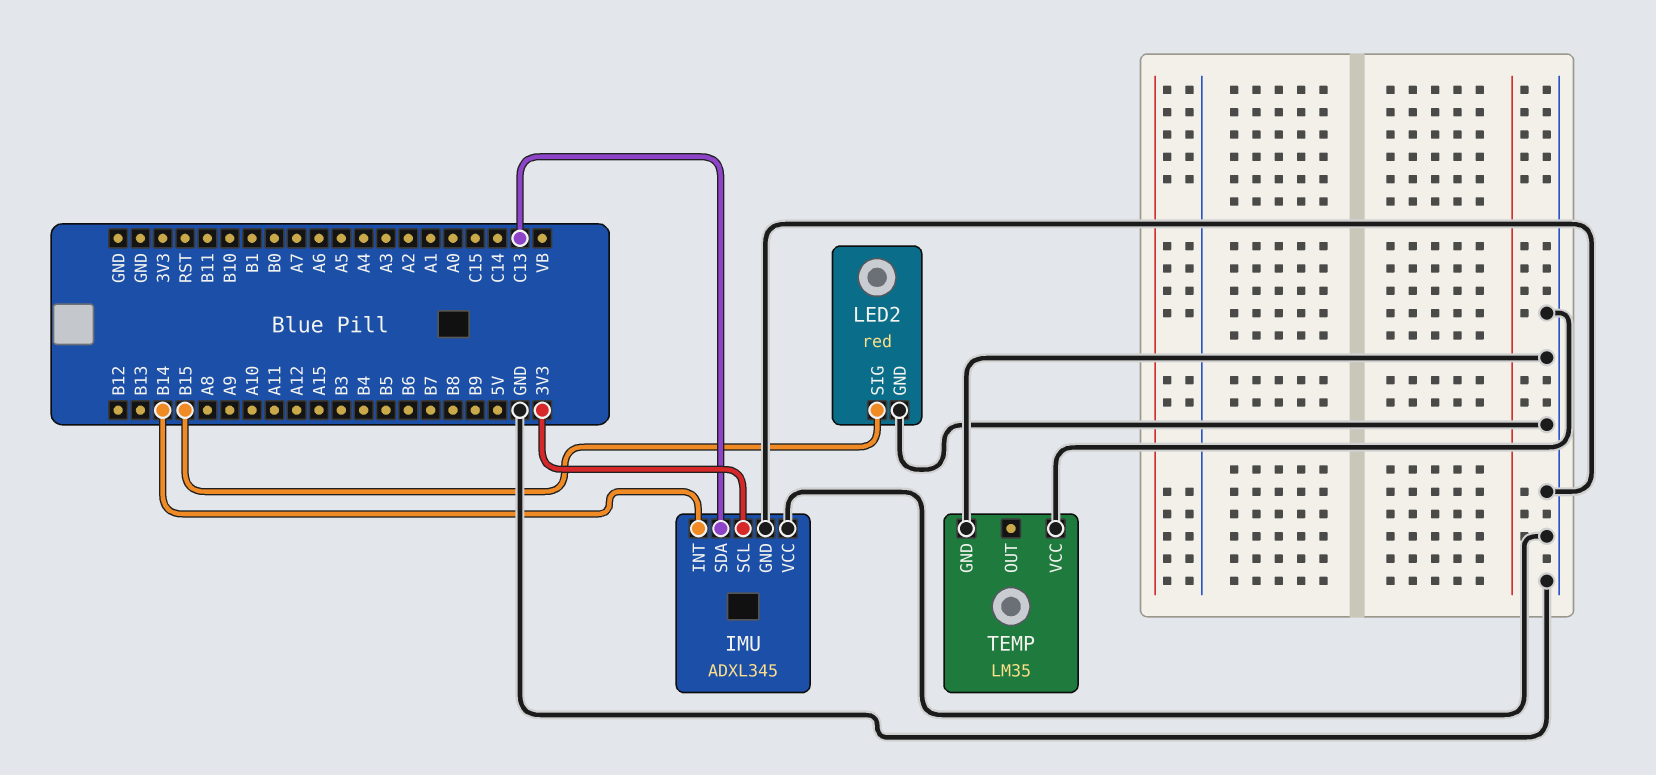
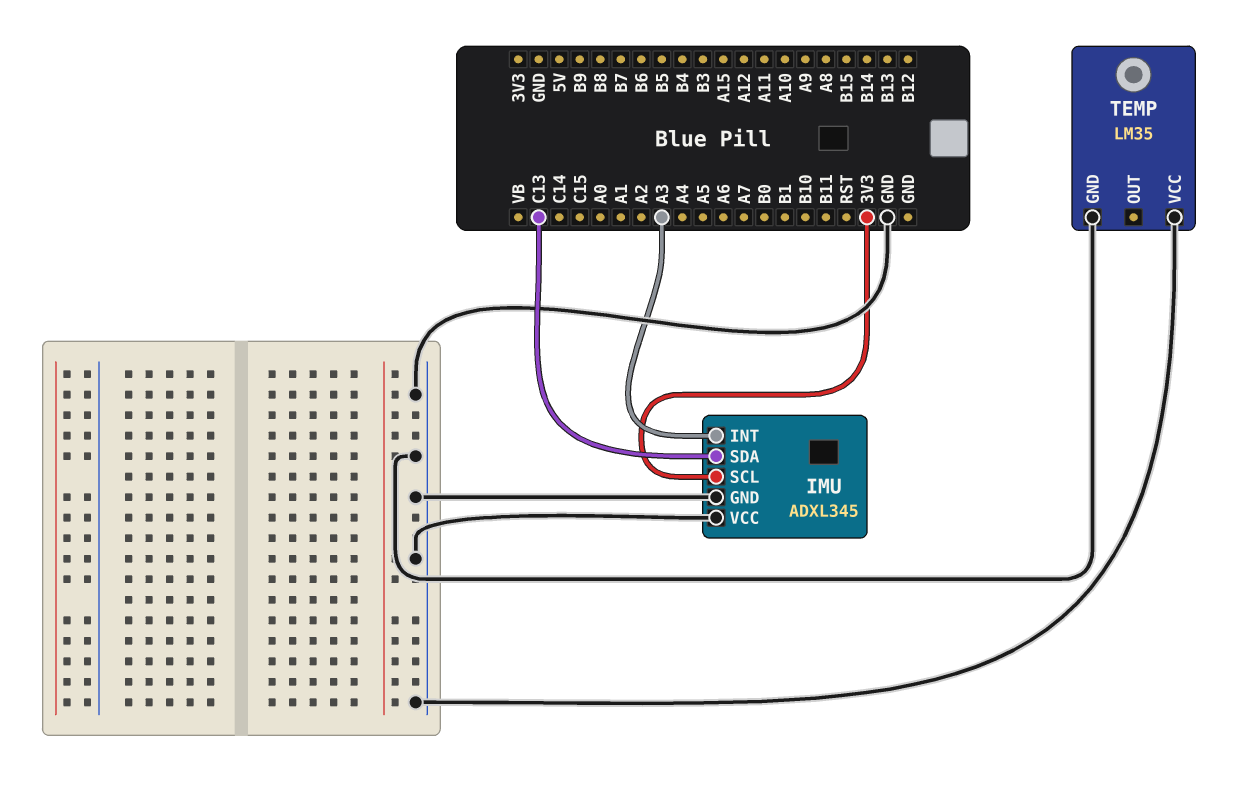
IMU pin INT: B14 -> A3
LED2: red -> none
LED2 pin GND: GND -> none
LED2 pin SIG: B15 -> none

